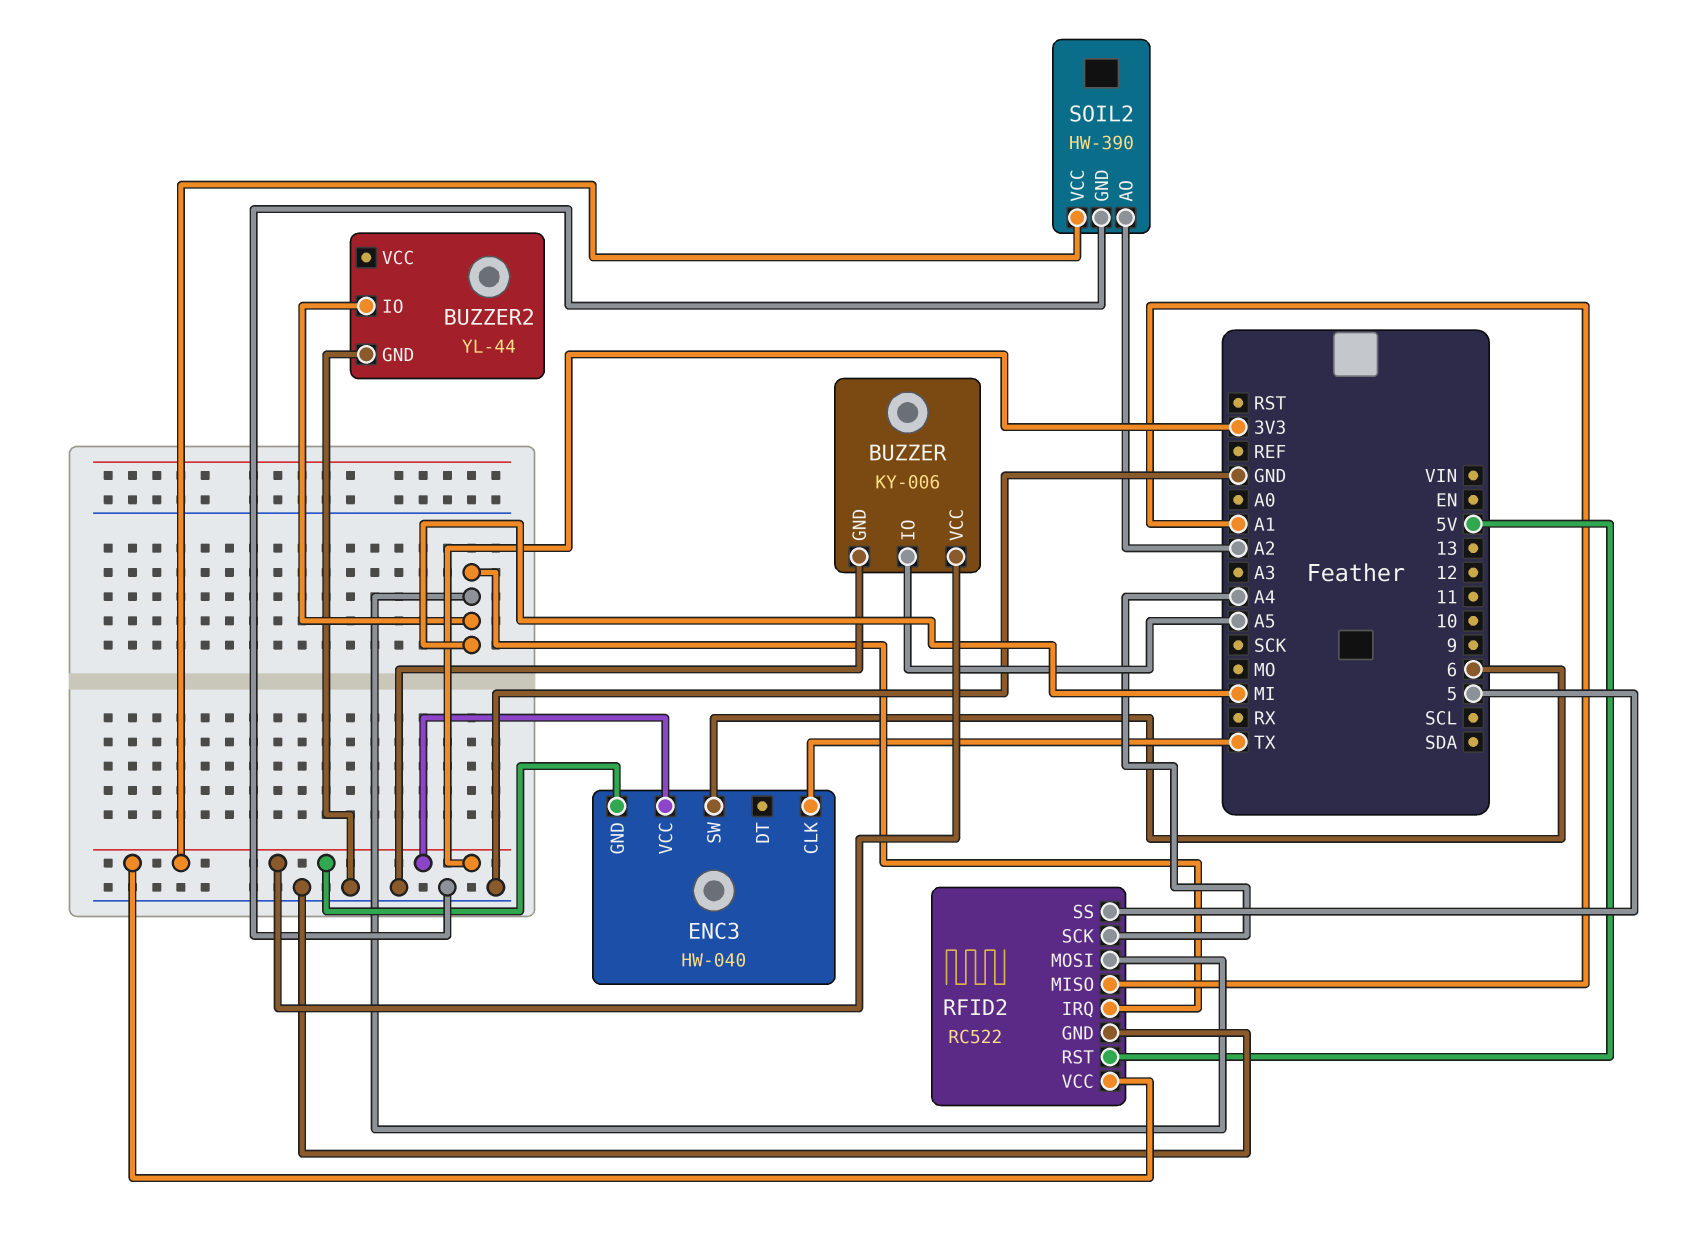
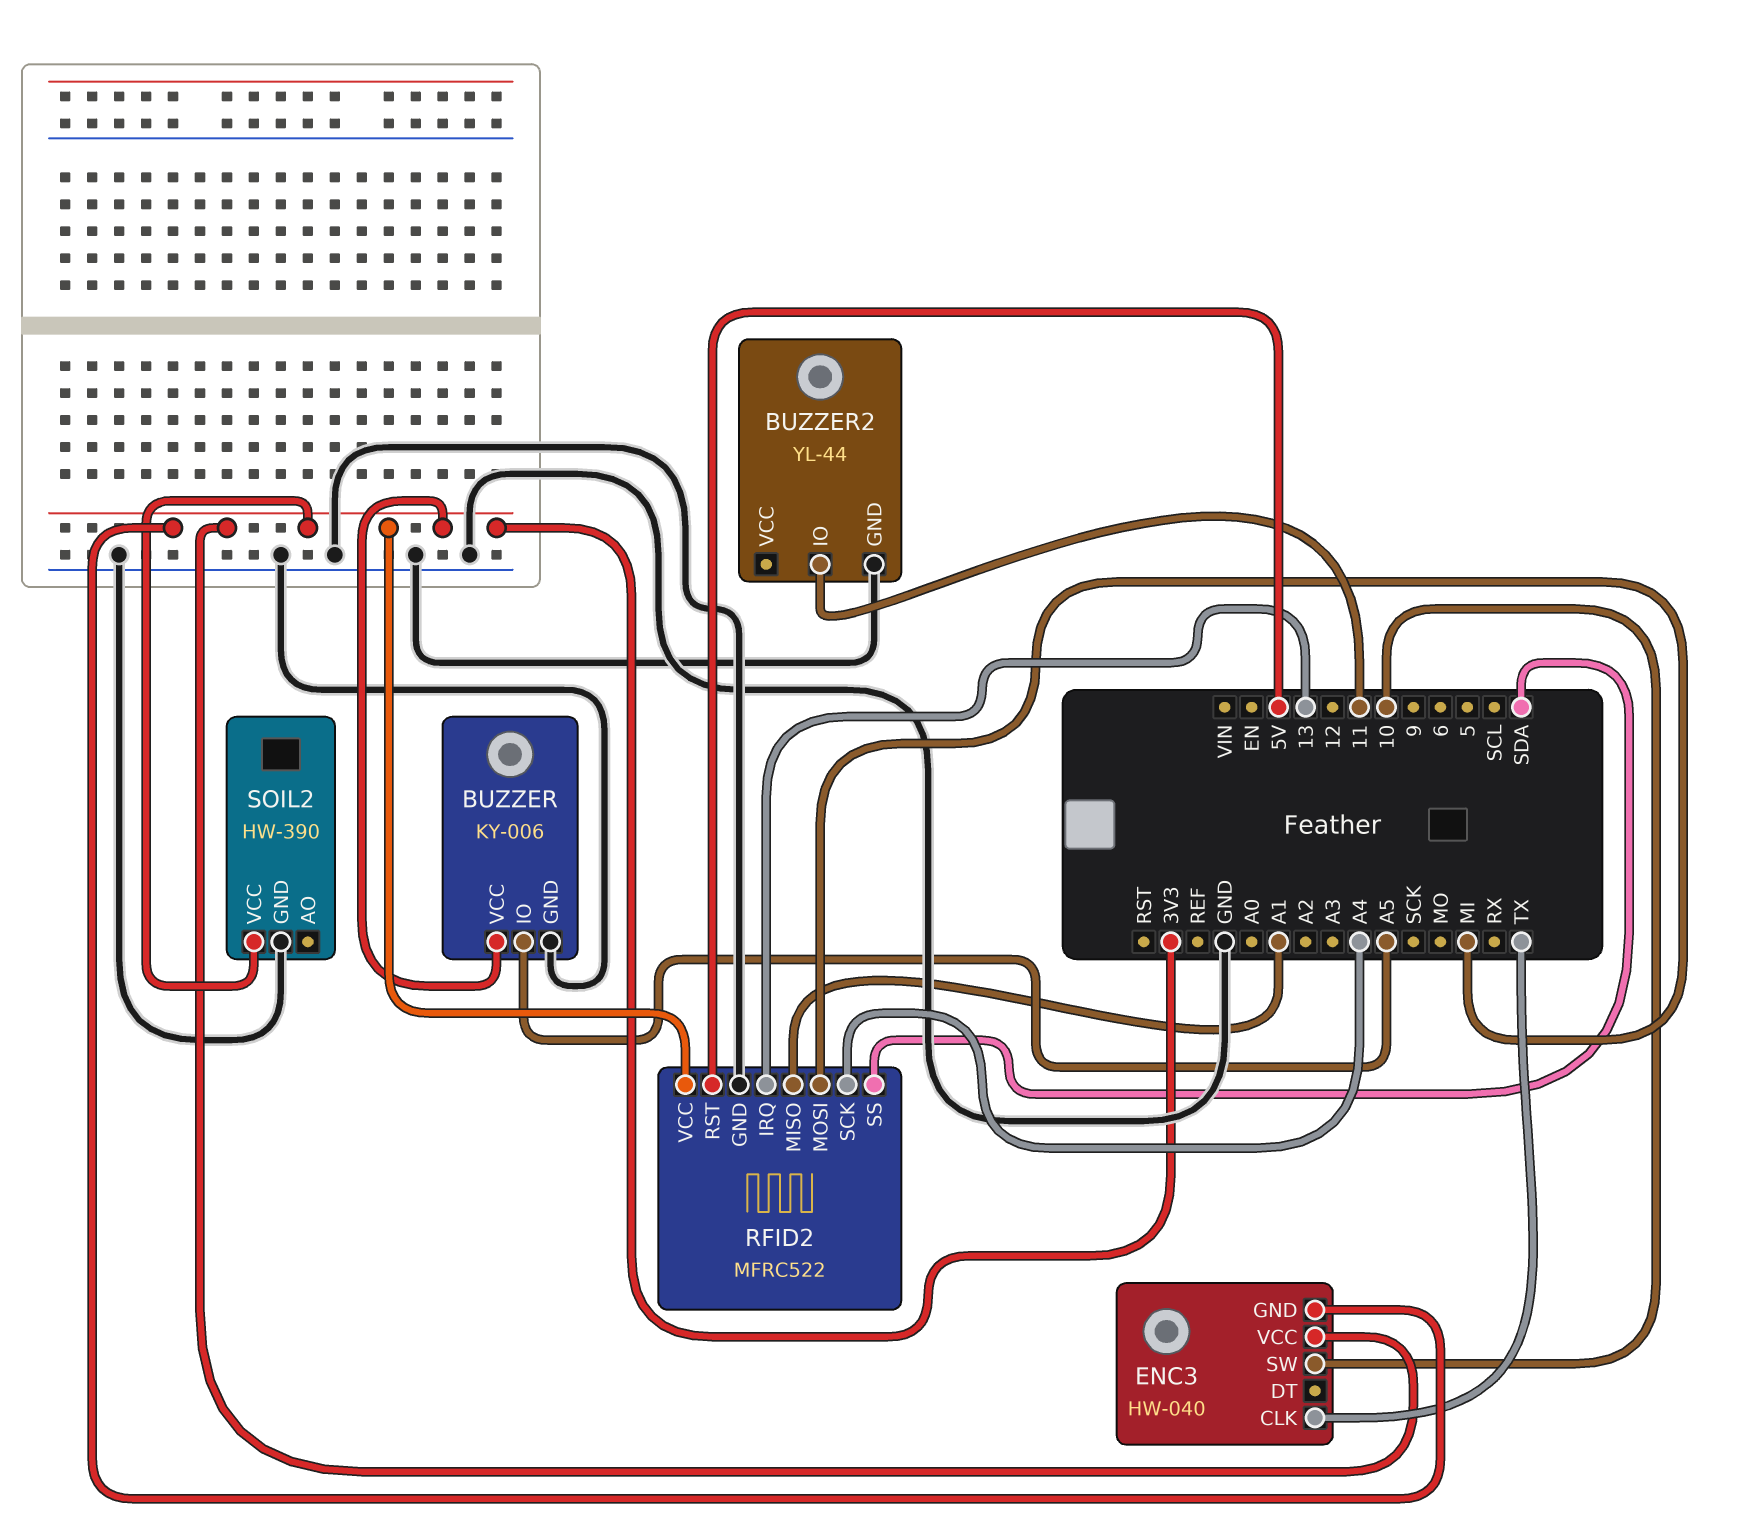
BUZZER2 pin IO: MI -> 11
ENC3 pin SW: 6 -> 10
RFID2: RC522 -> MFRC522
RFID2 pin IRQ: MI -> 13
RFID2 pin SS: 5 -> SDA
SOIL2 pin AO: A2 -> none

